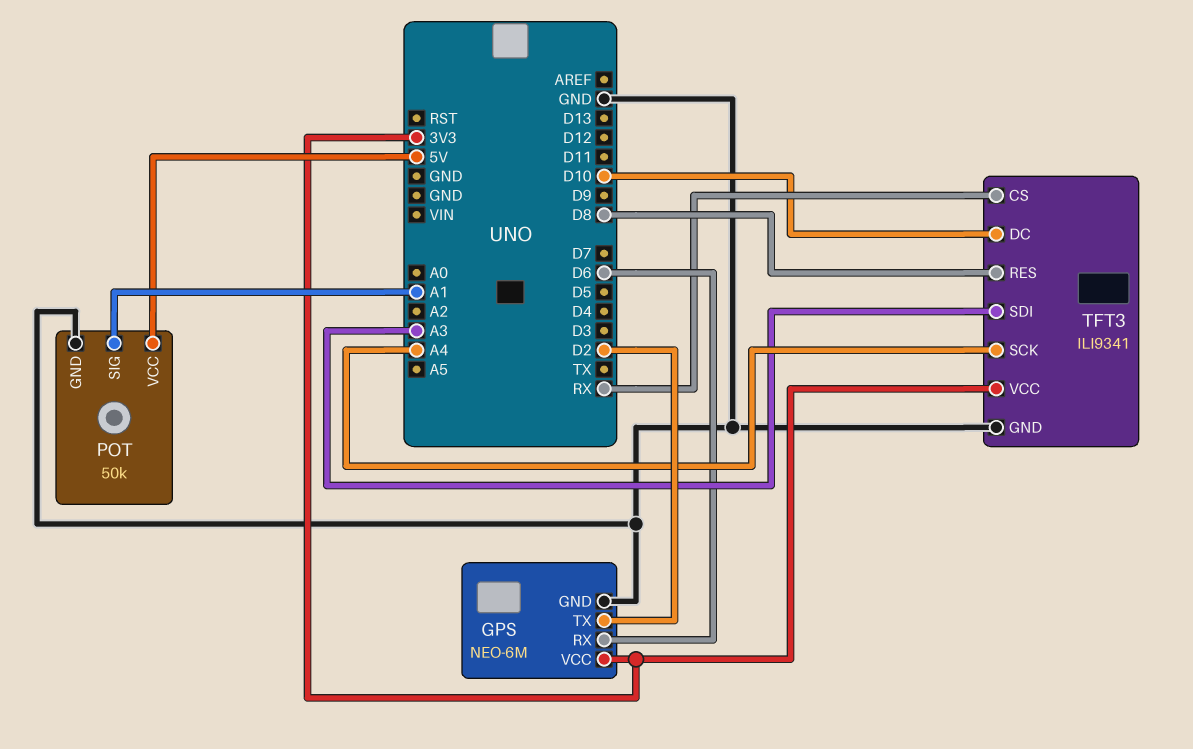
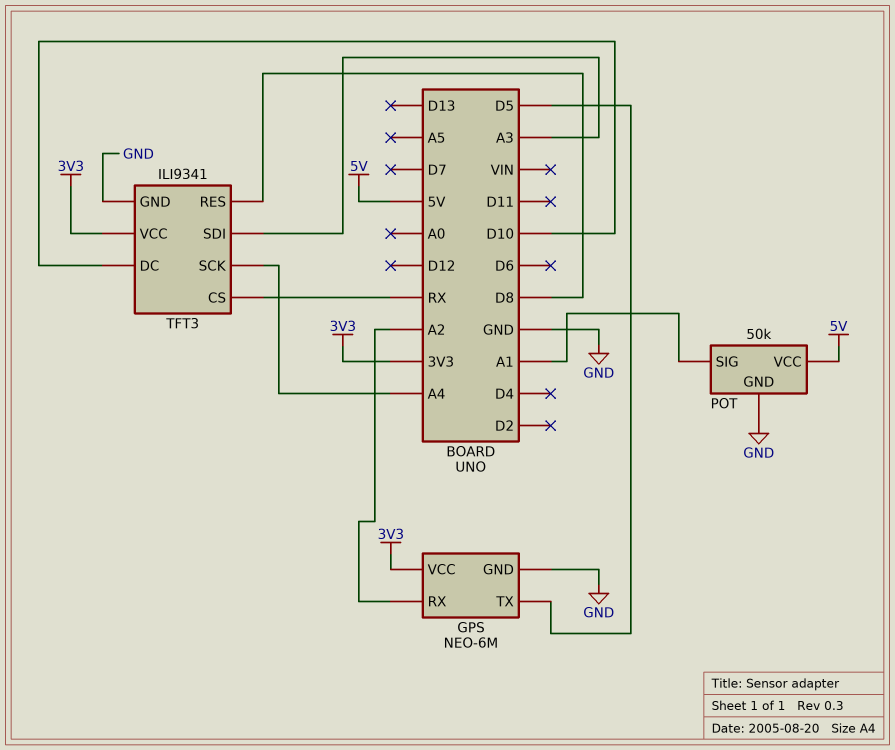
GPS pin RX: D6 -> A2
GPS pin TX: D2 -> D5

